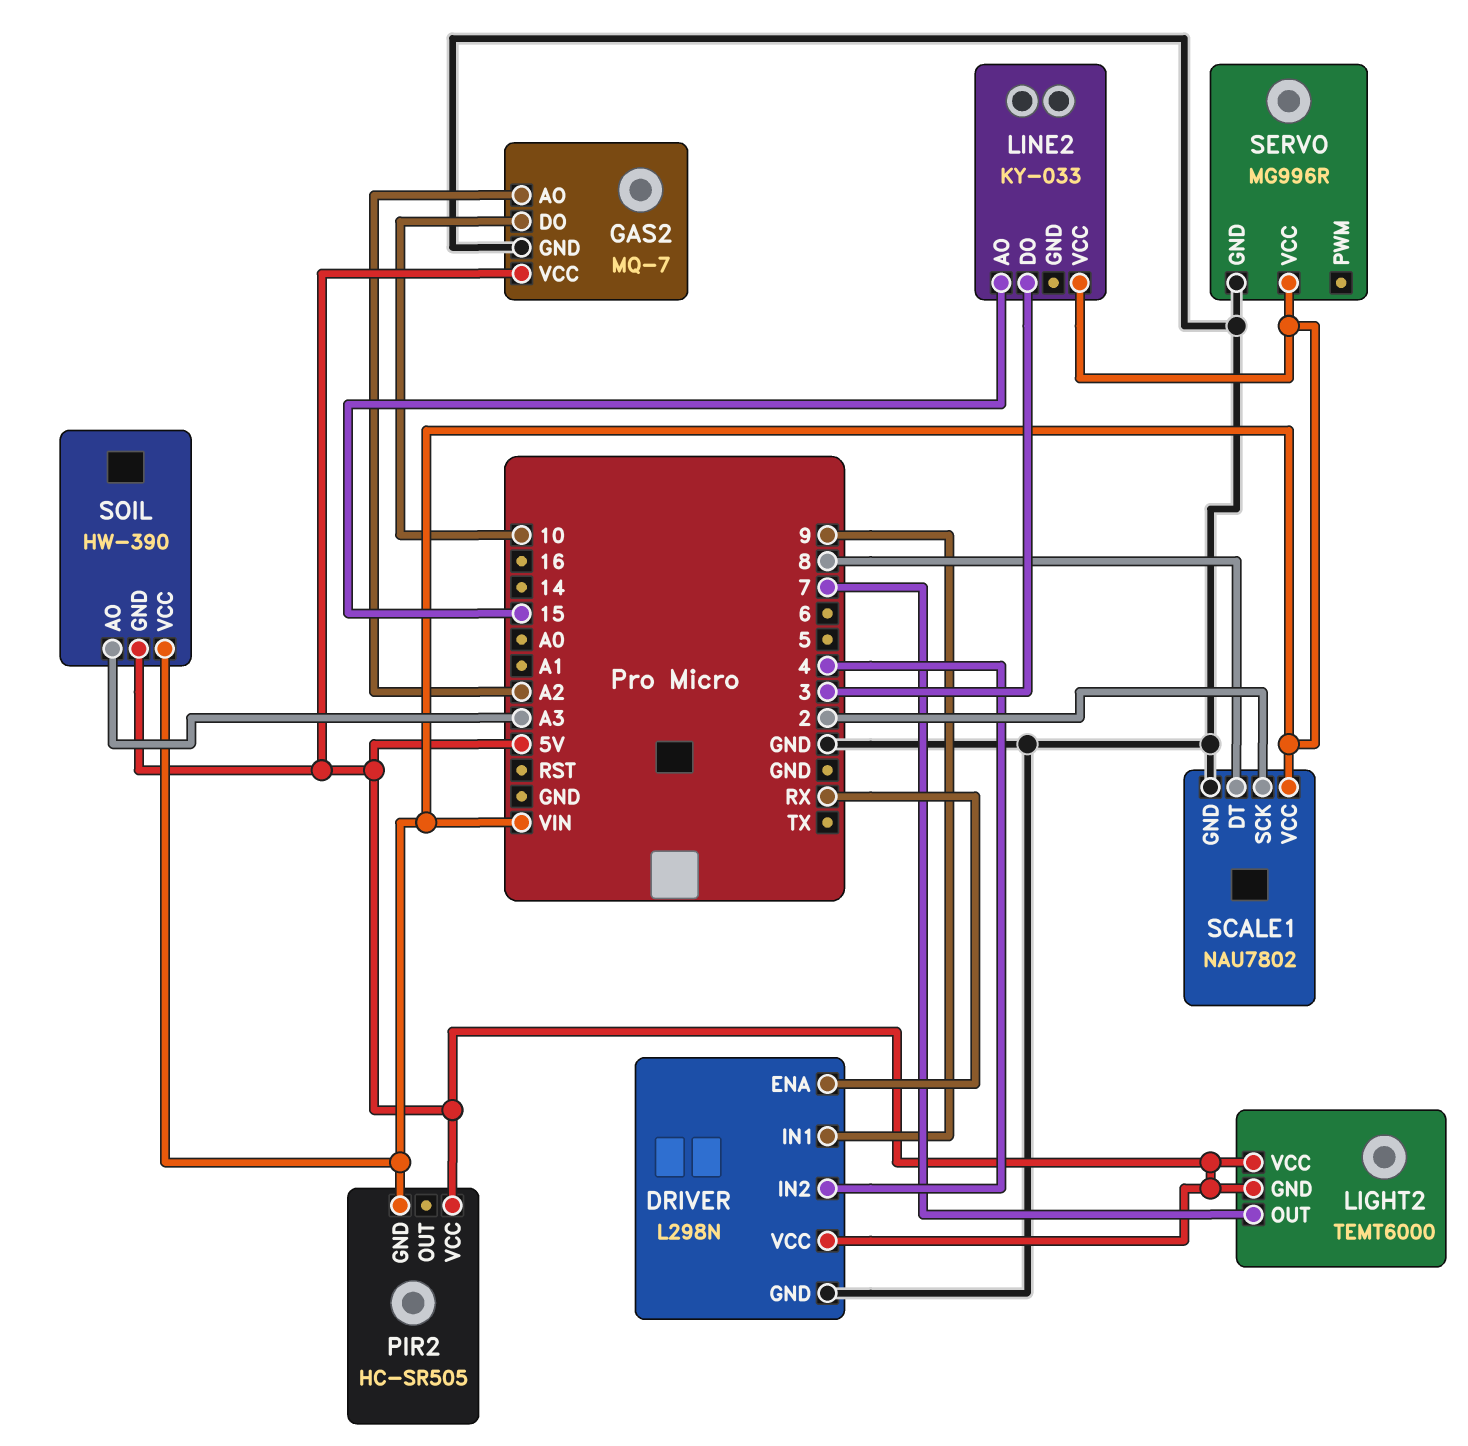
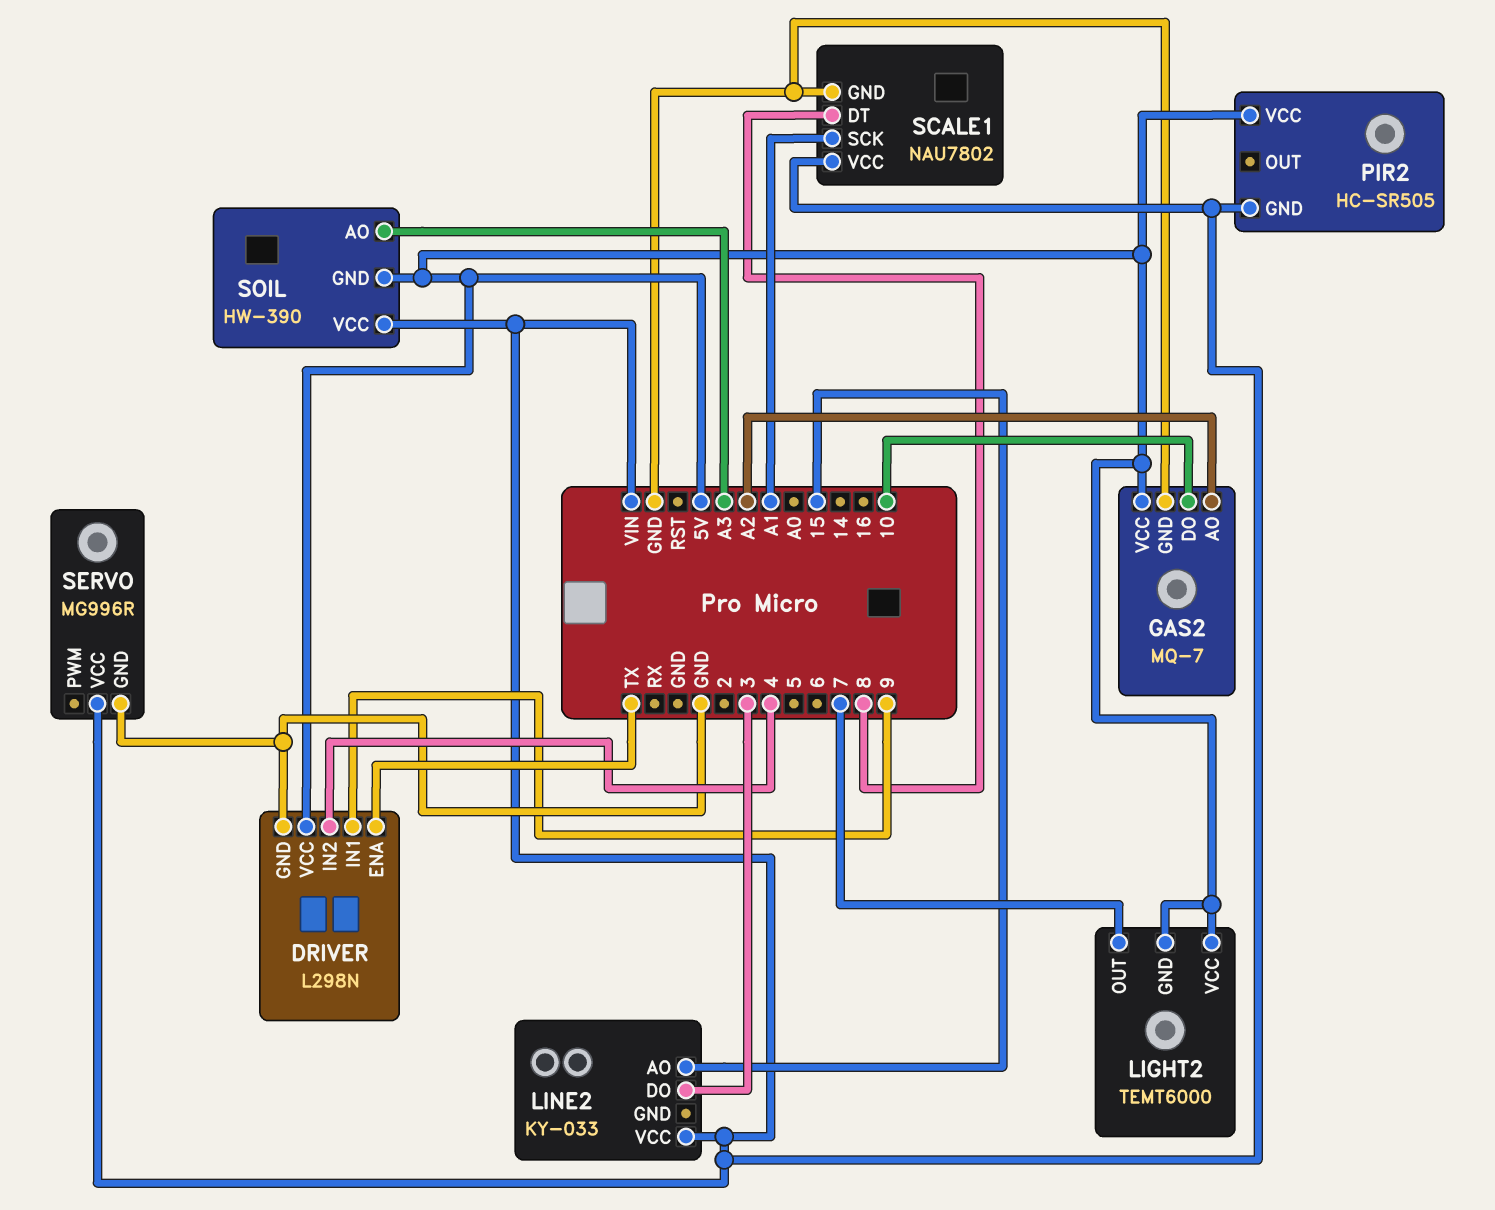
DRIVER pin ENA: RX -> TX
SCALE1 pin SCK: 2 -> A1

